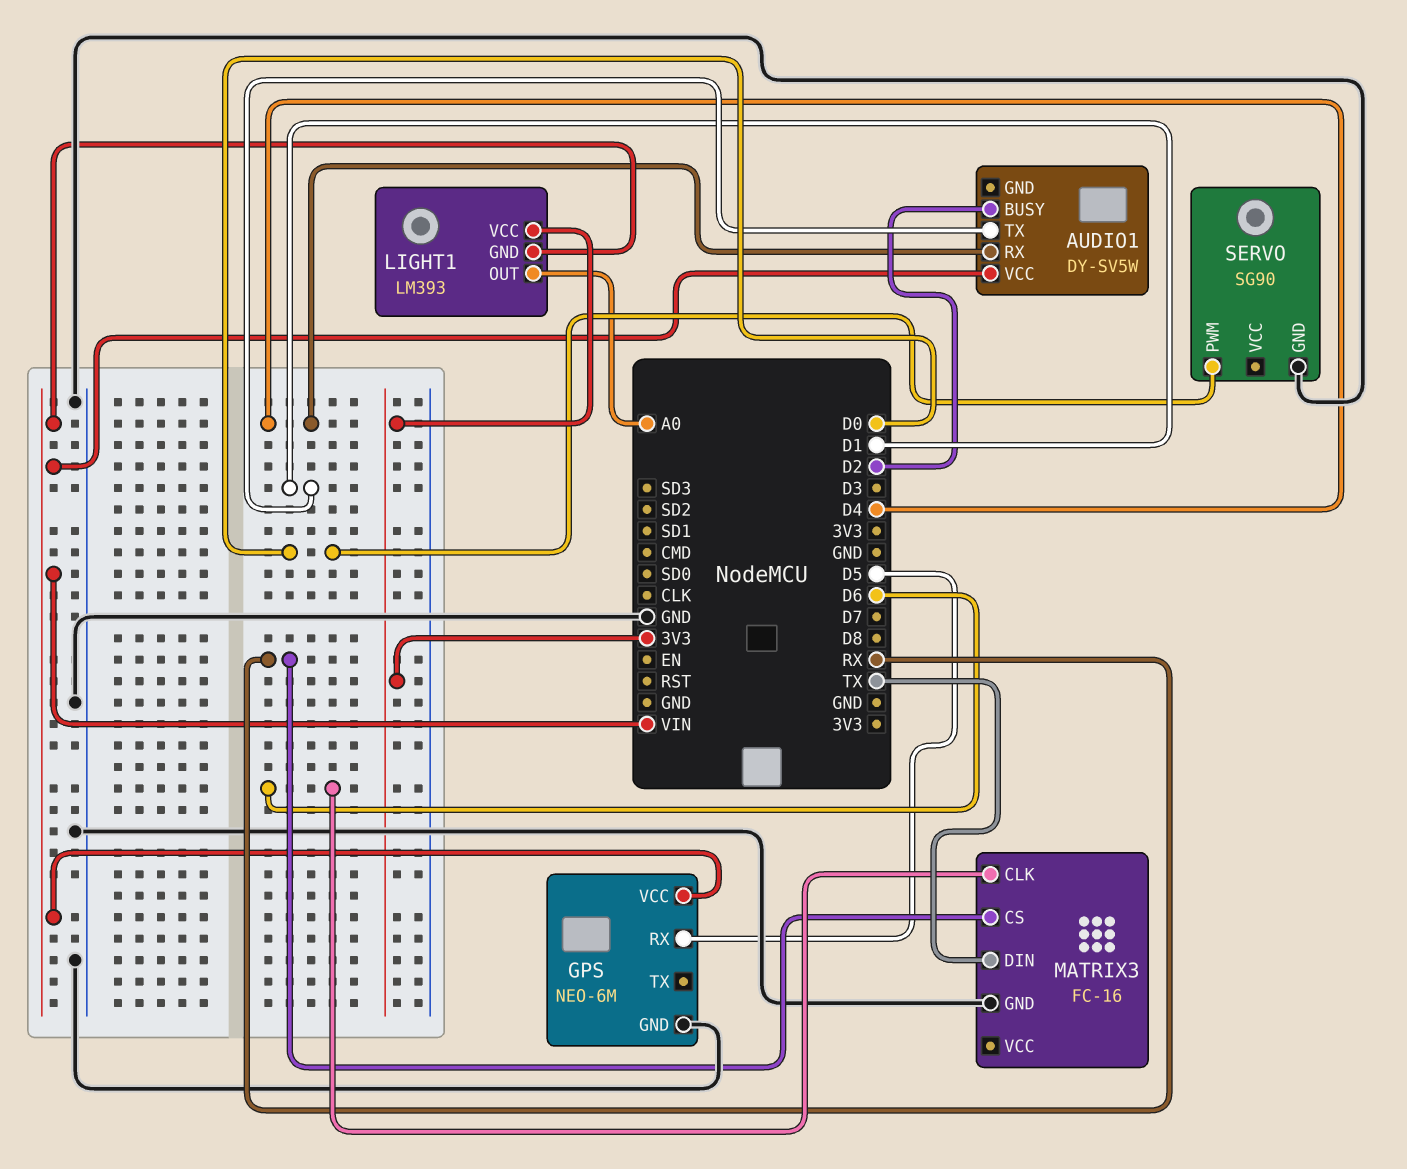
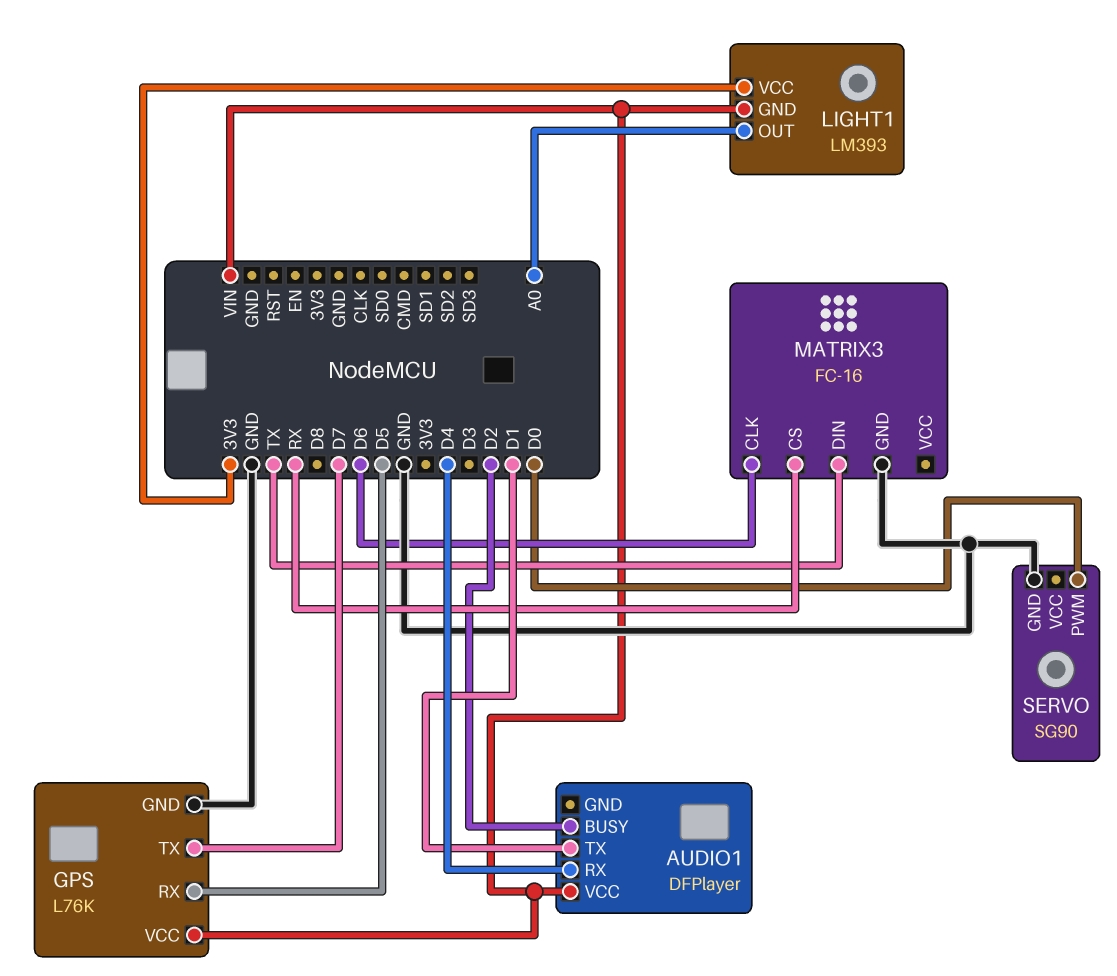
AUDIO1: DY-SV5W -> DFPlayer
GPS: NEO-6M -> L76K
GPS pin TX: none -> D7

